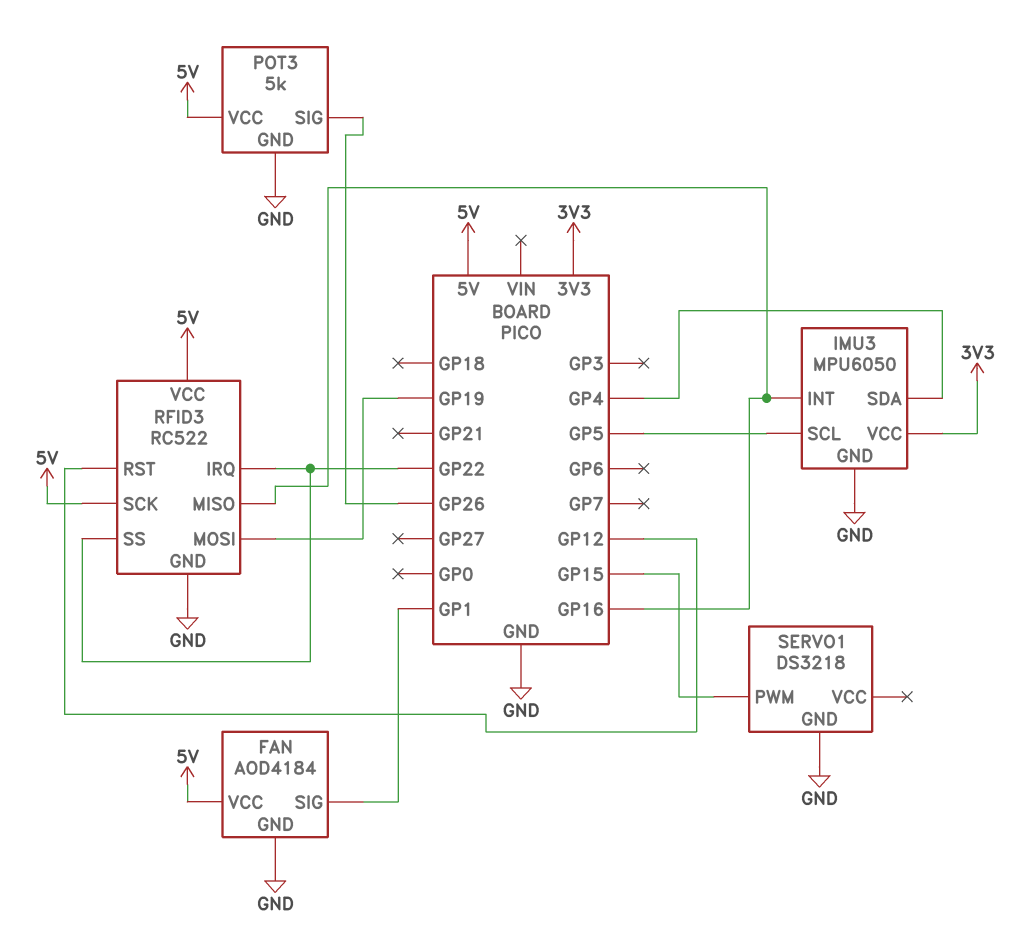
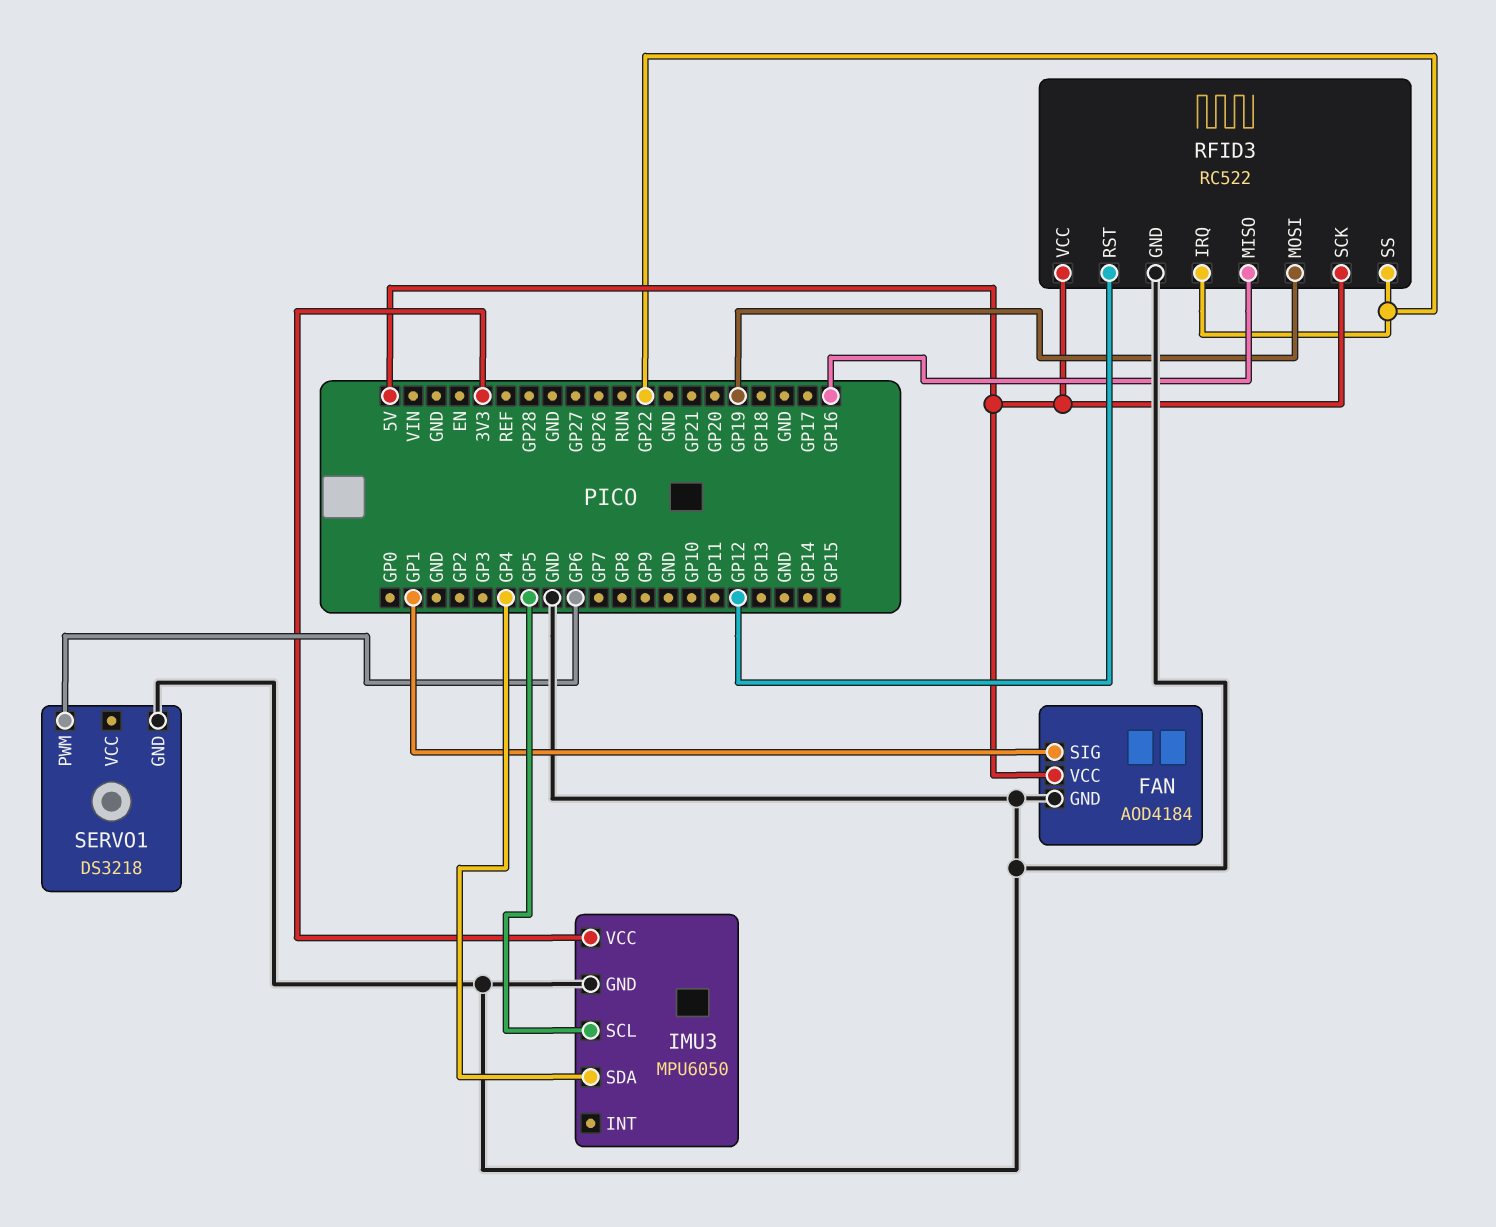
IMU3 pin INT: GP16 -> none
POT3: 5k -> none
POT3 pin GND: GND -> none
POT3 pin SIG: GP26 -> none
POT3 pin VCC: 5V -> none
SERVO1 pin PWM: GP15 -> GP6

